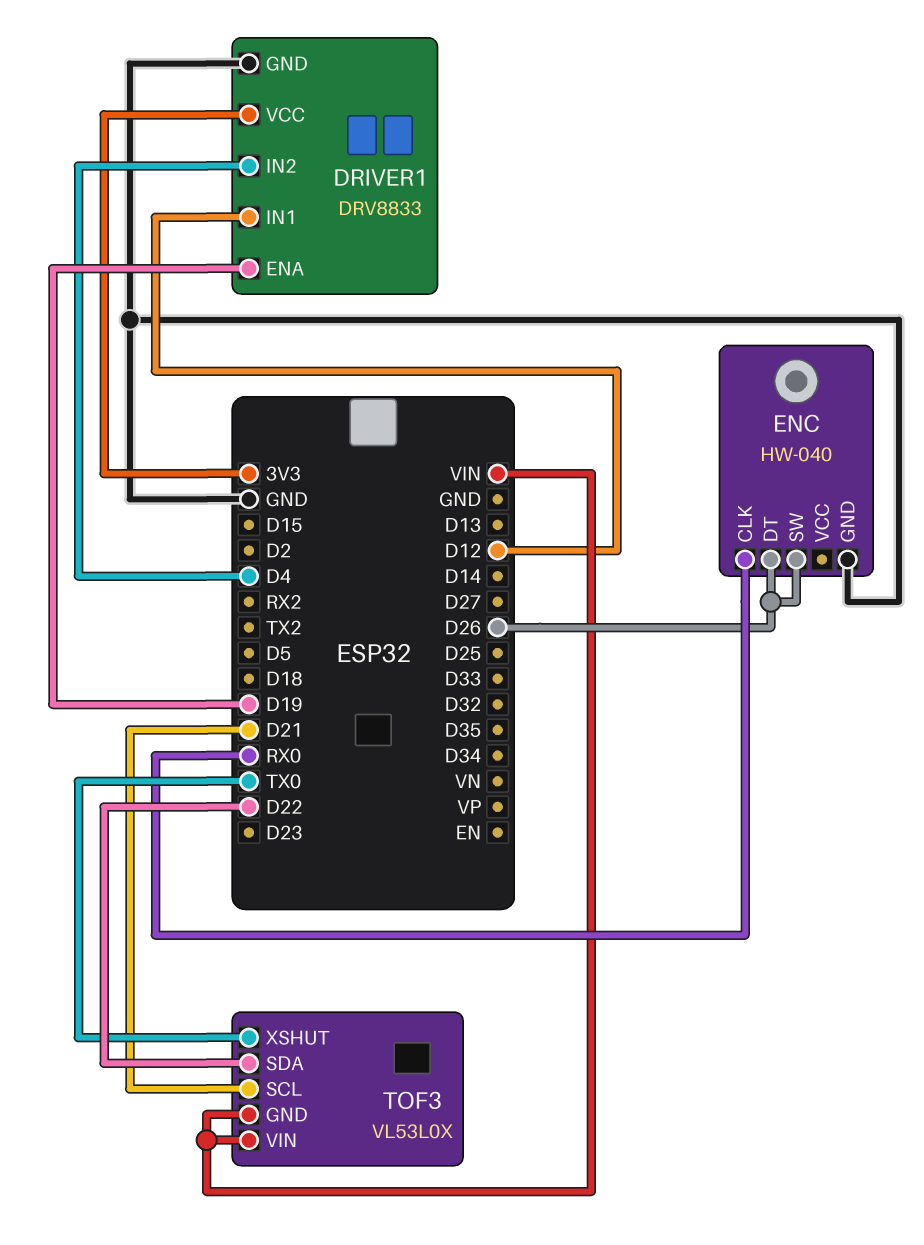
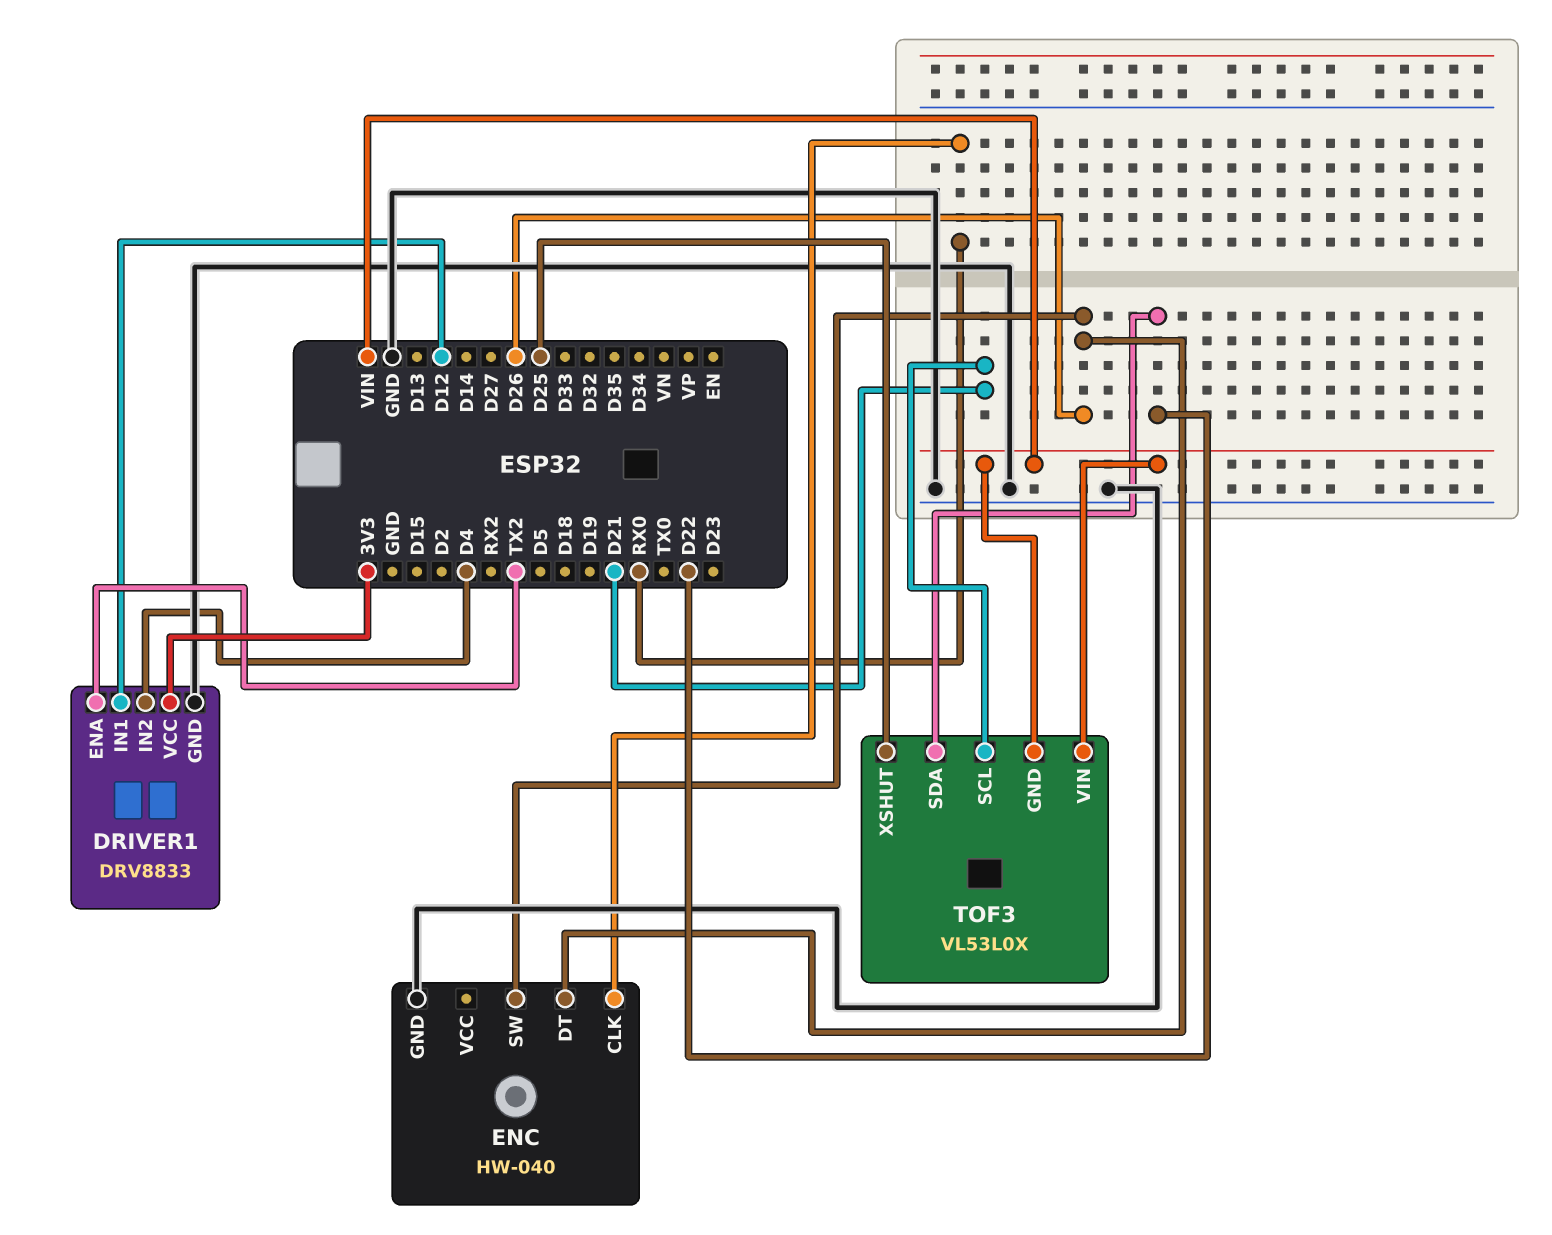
DRIVER1 pin ENA: D19 -> TX2
TOF3 pin XSHUT: TX0 -> D25

